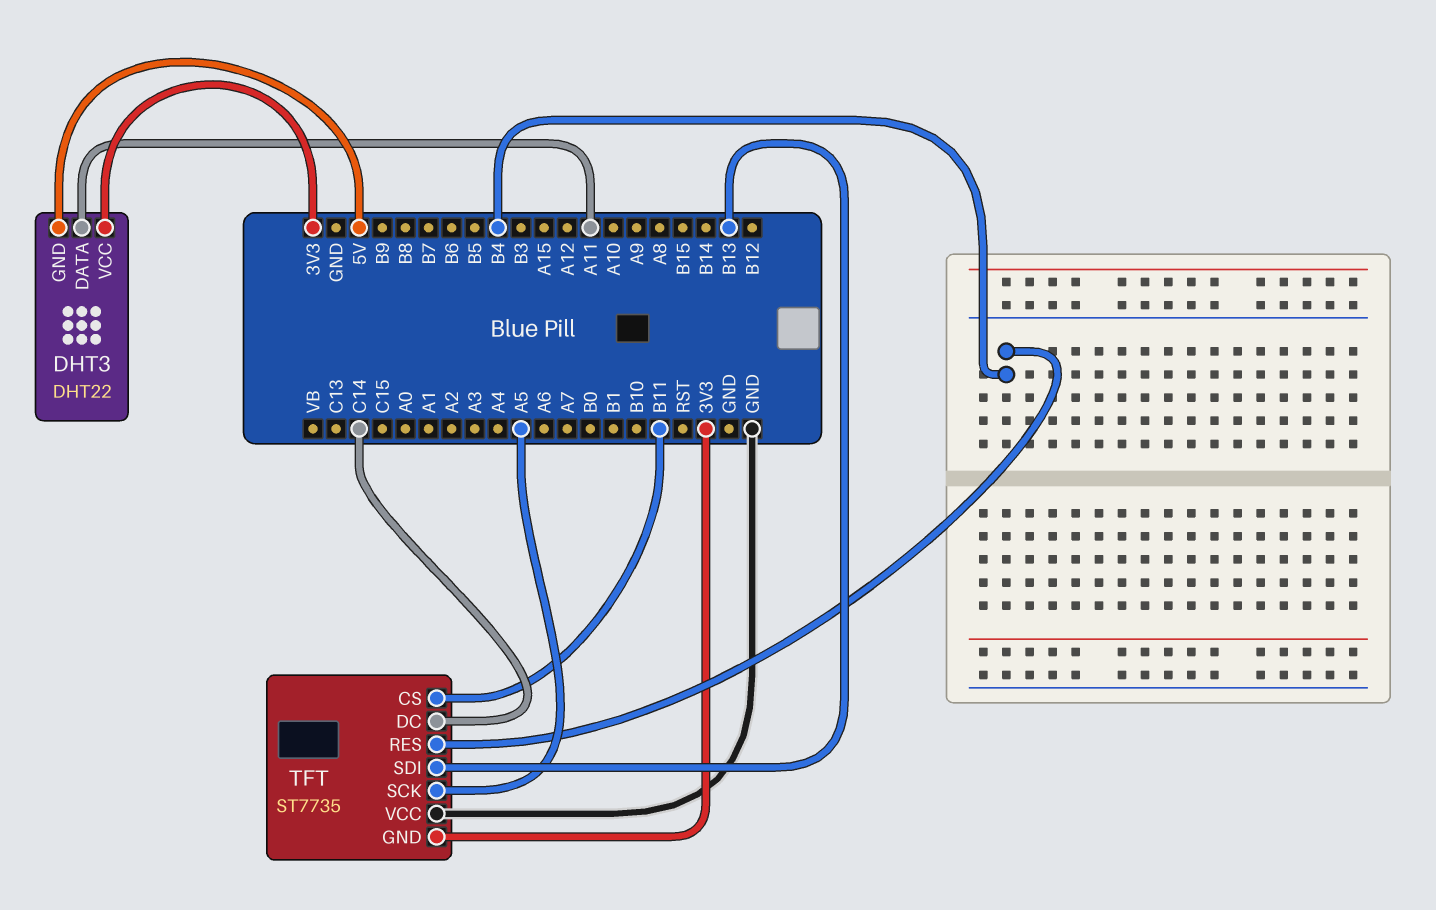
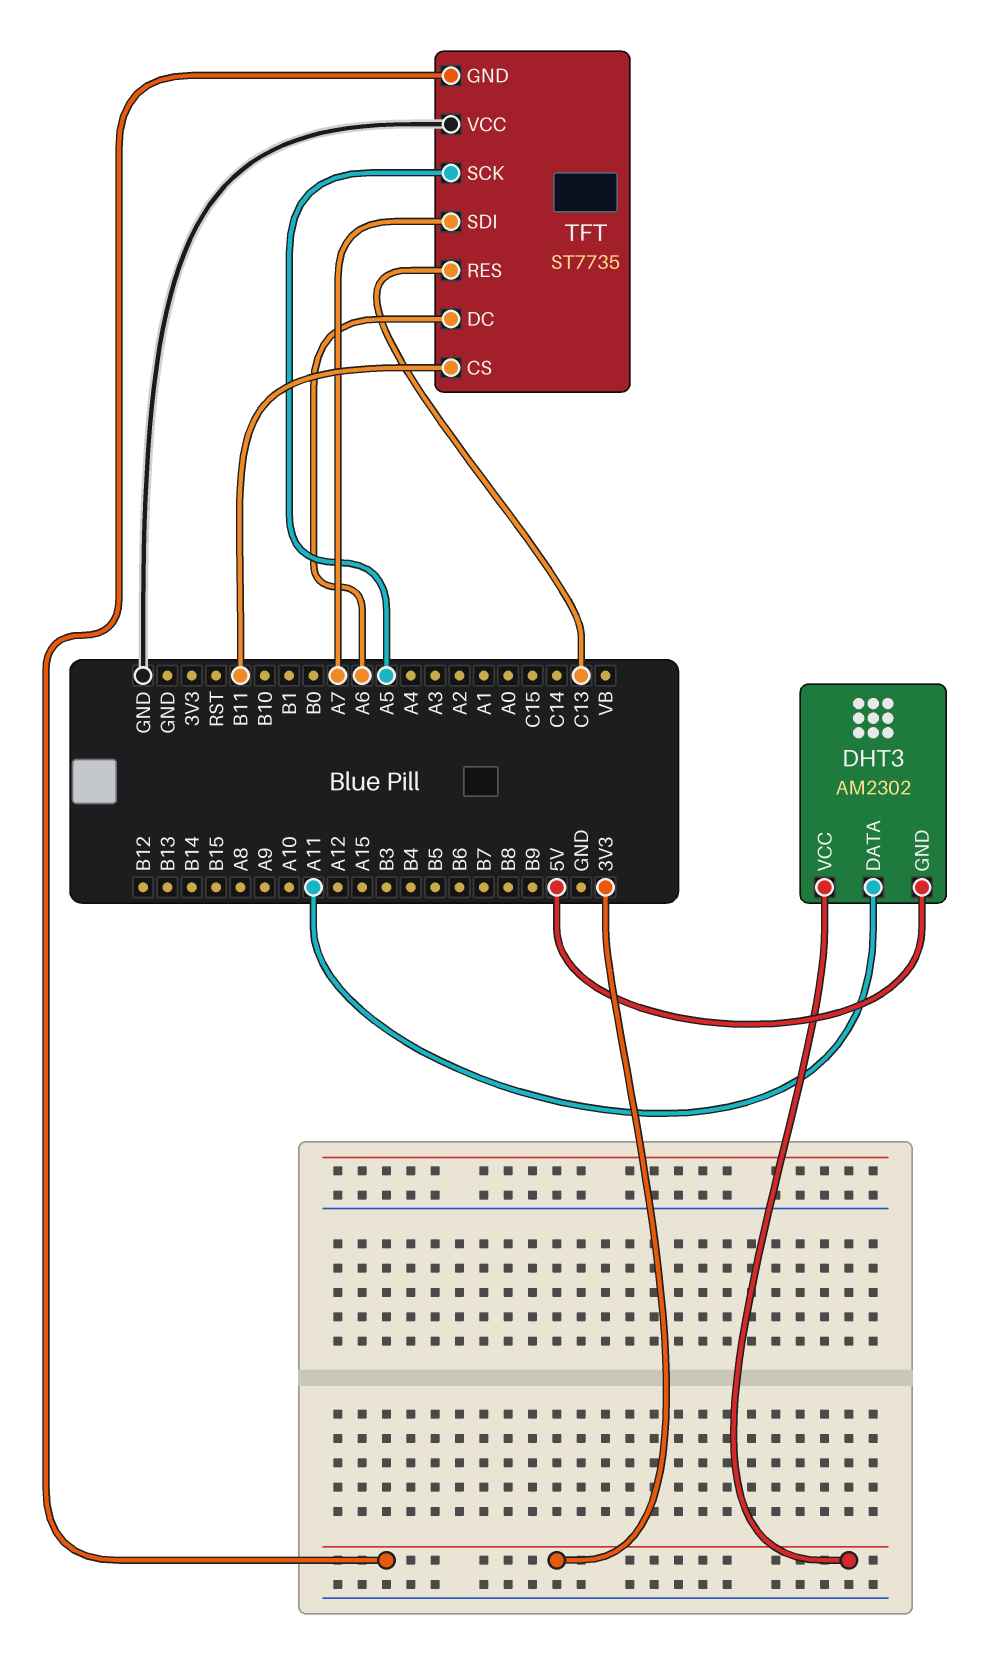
DHT3: DHT22 -> AM2302
TFT pin DC: C14 -> A6
TFT pin RES: B4 -> C13
TFT pin SDI: B13 -> A7

